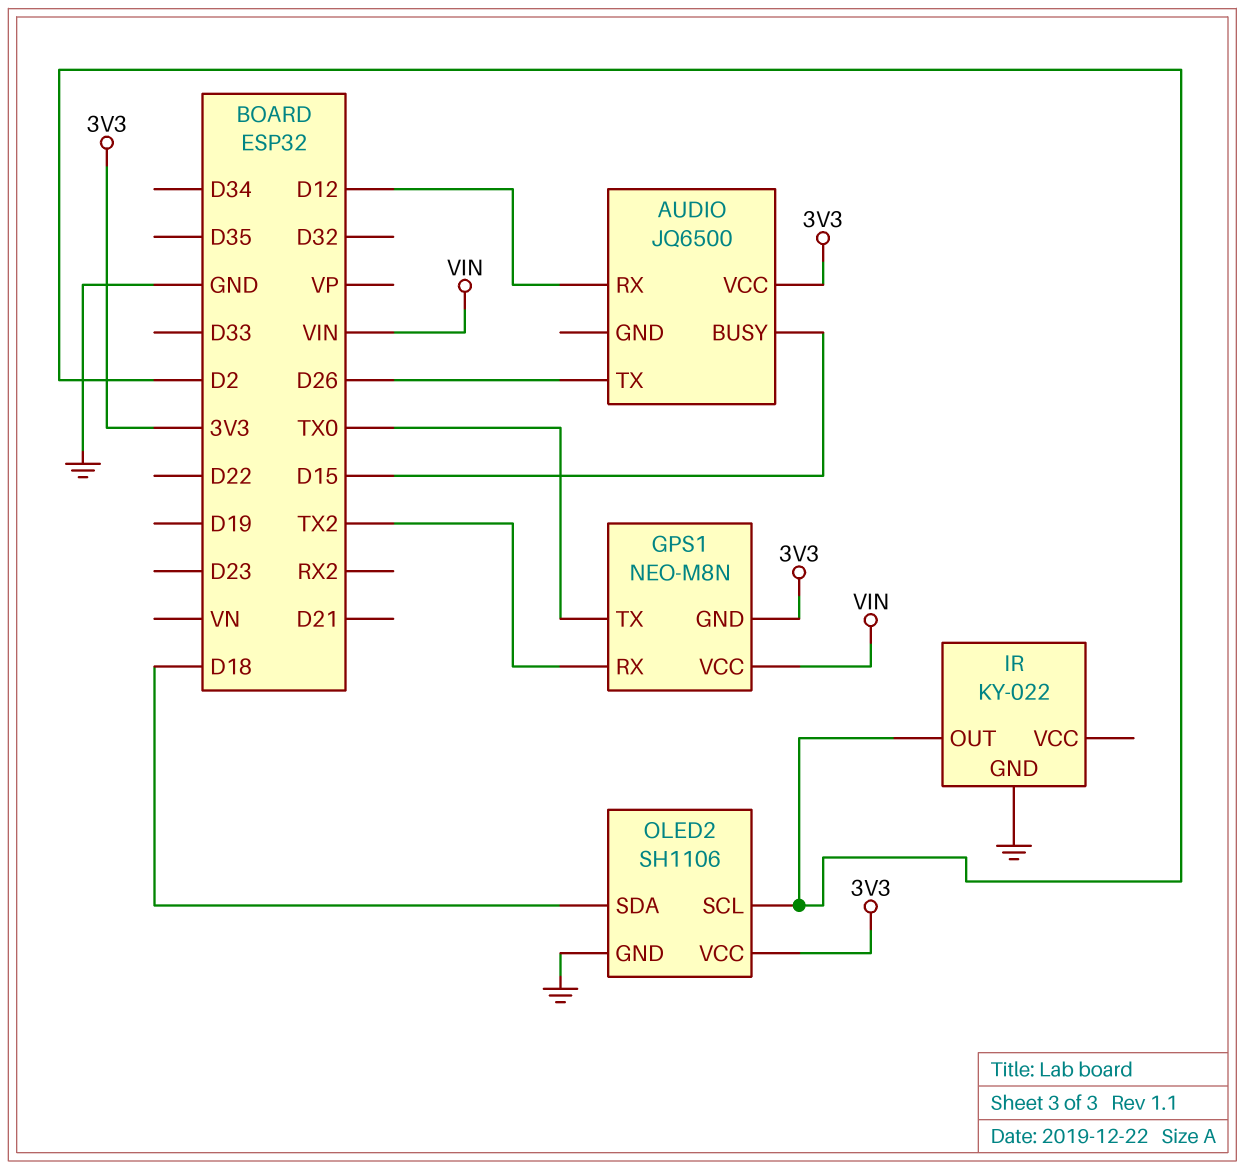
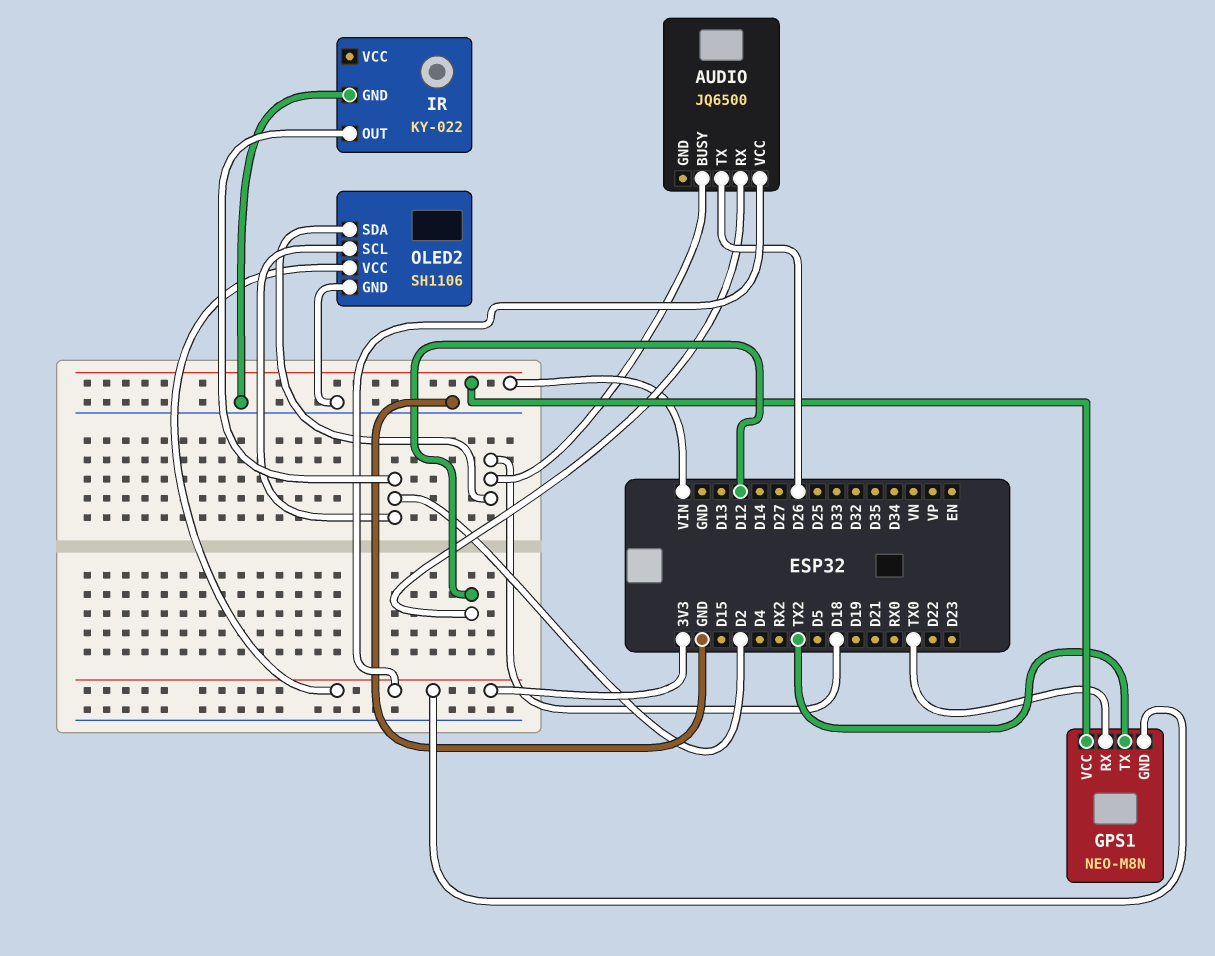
AUDIO pin BUSY: D15 -> D18
GPS1 pin RX: TX2 -> TX0
GPS1 pin TX: TX0 -> TX2

